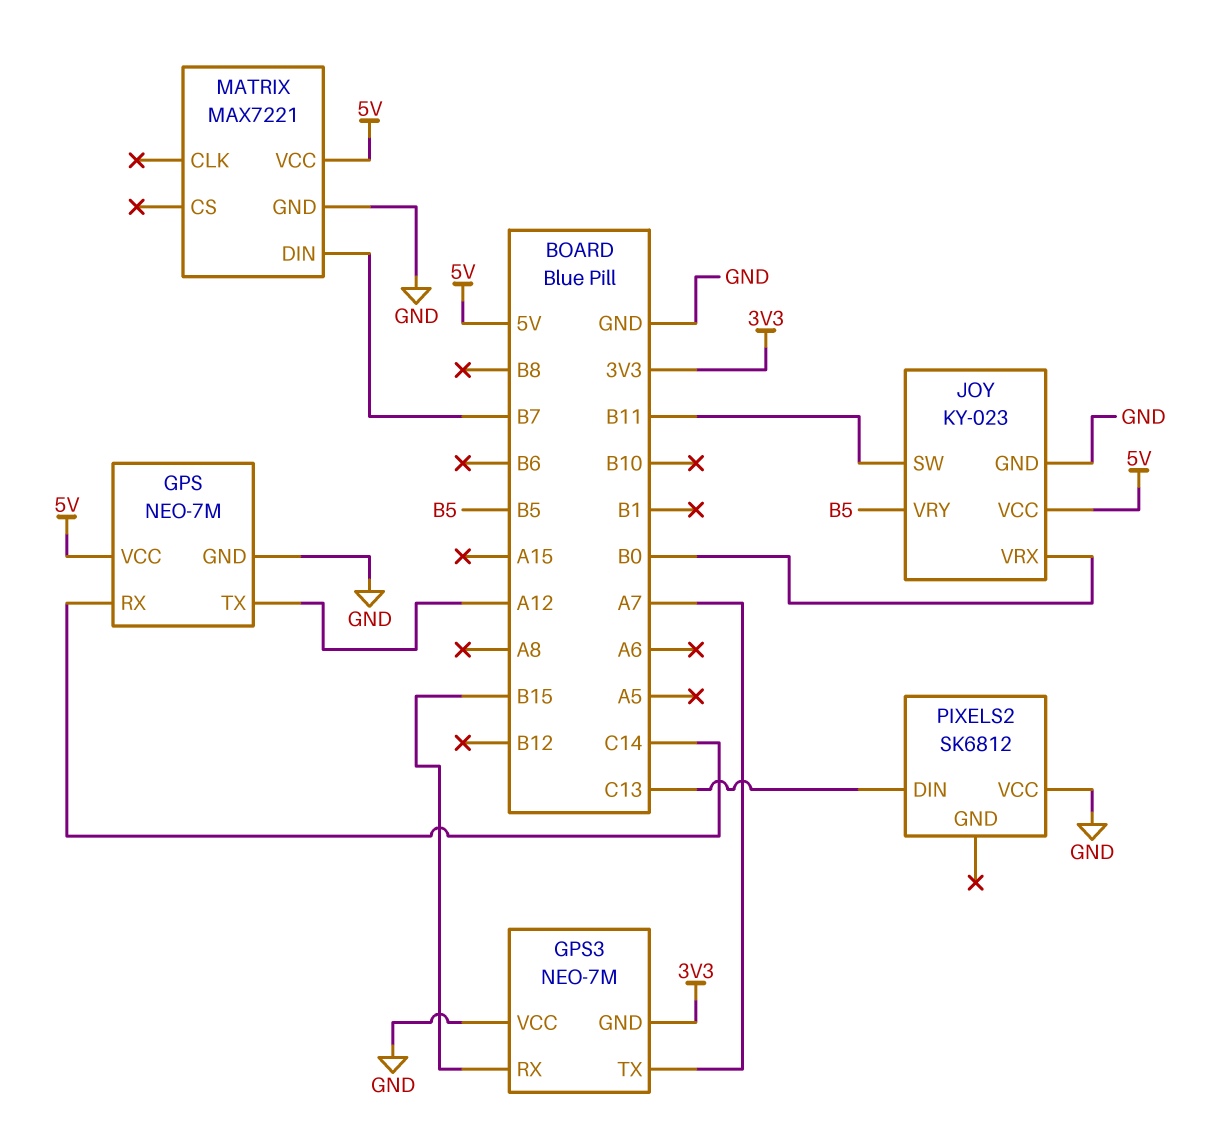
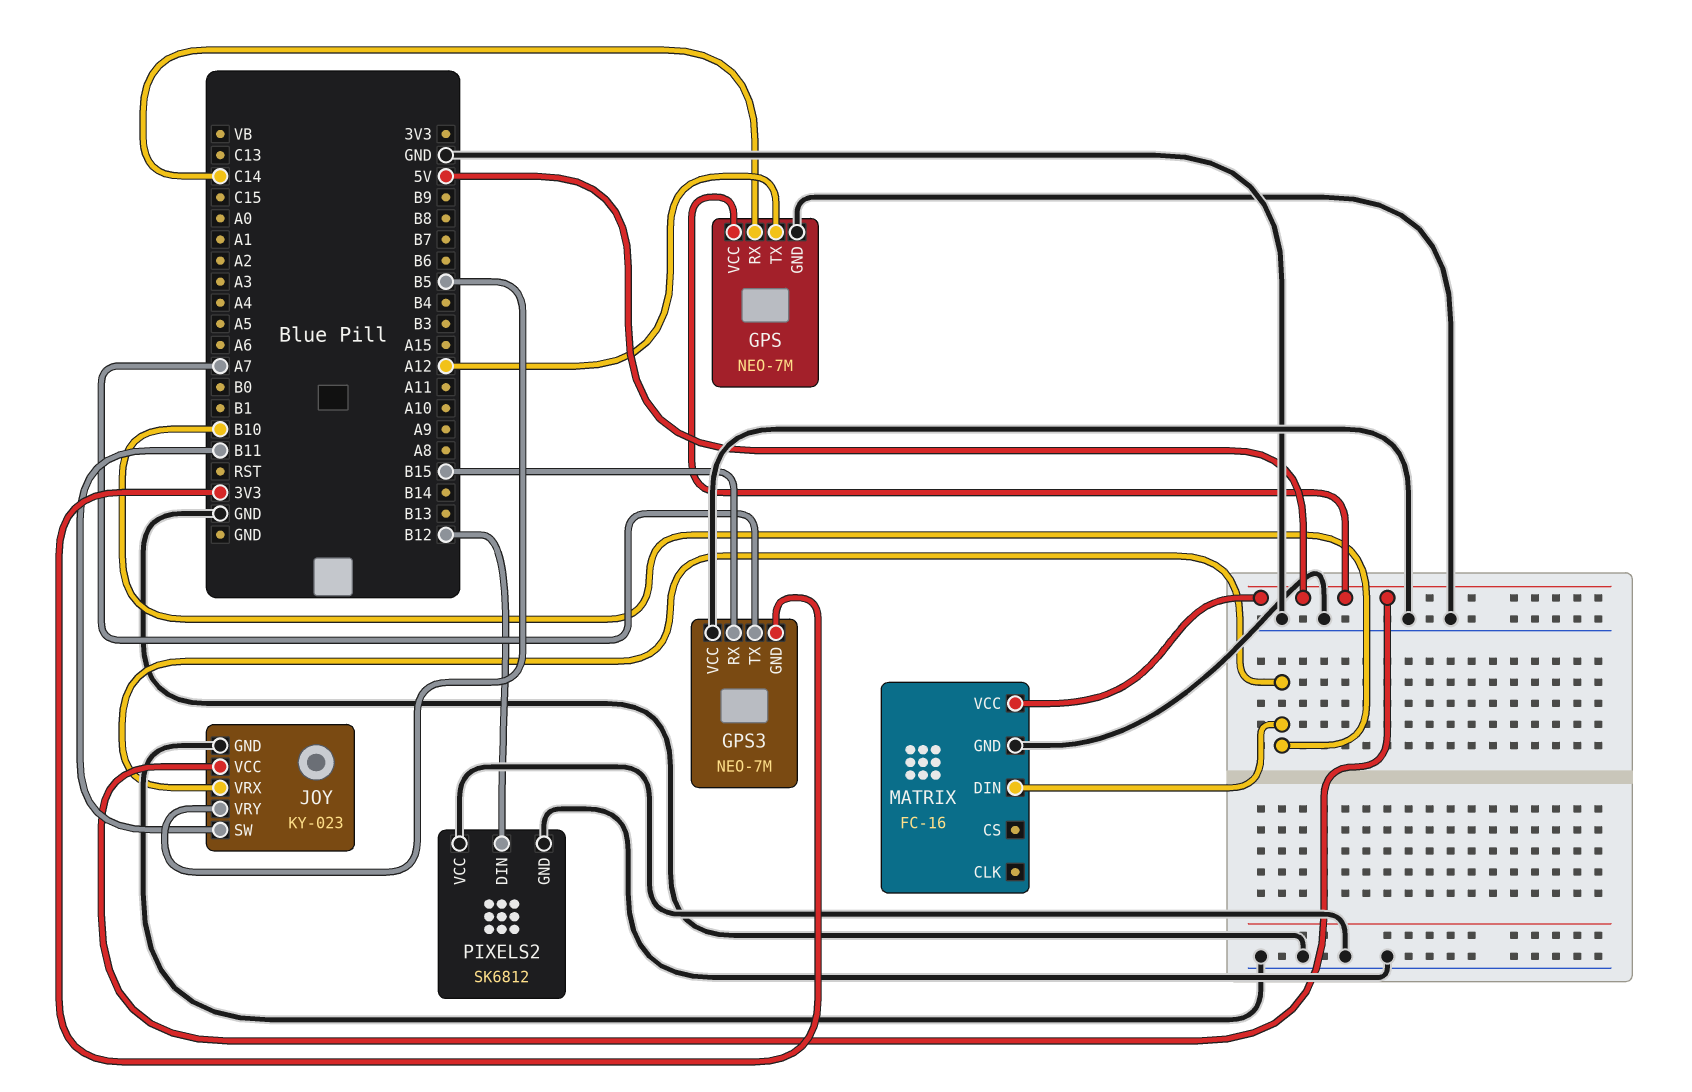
JOY pin VRX: B0 -> B10
MATRIX: MAX7221 -> FC-16
MATRIX pin DIN: B7 -> B10
PIXELS2 pin DIN: C13 -> B12
PIXELS2 pin GND: none -> GND

